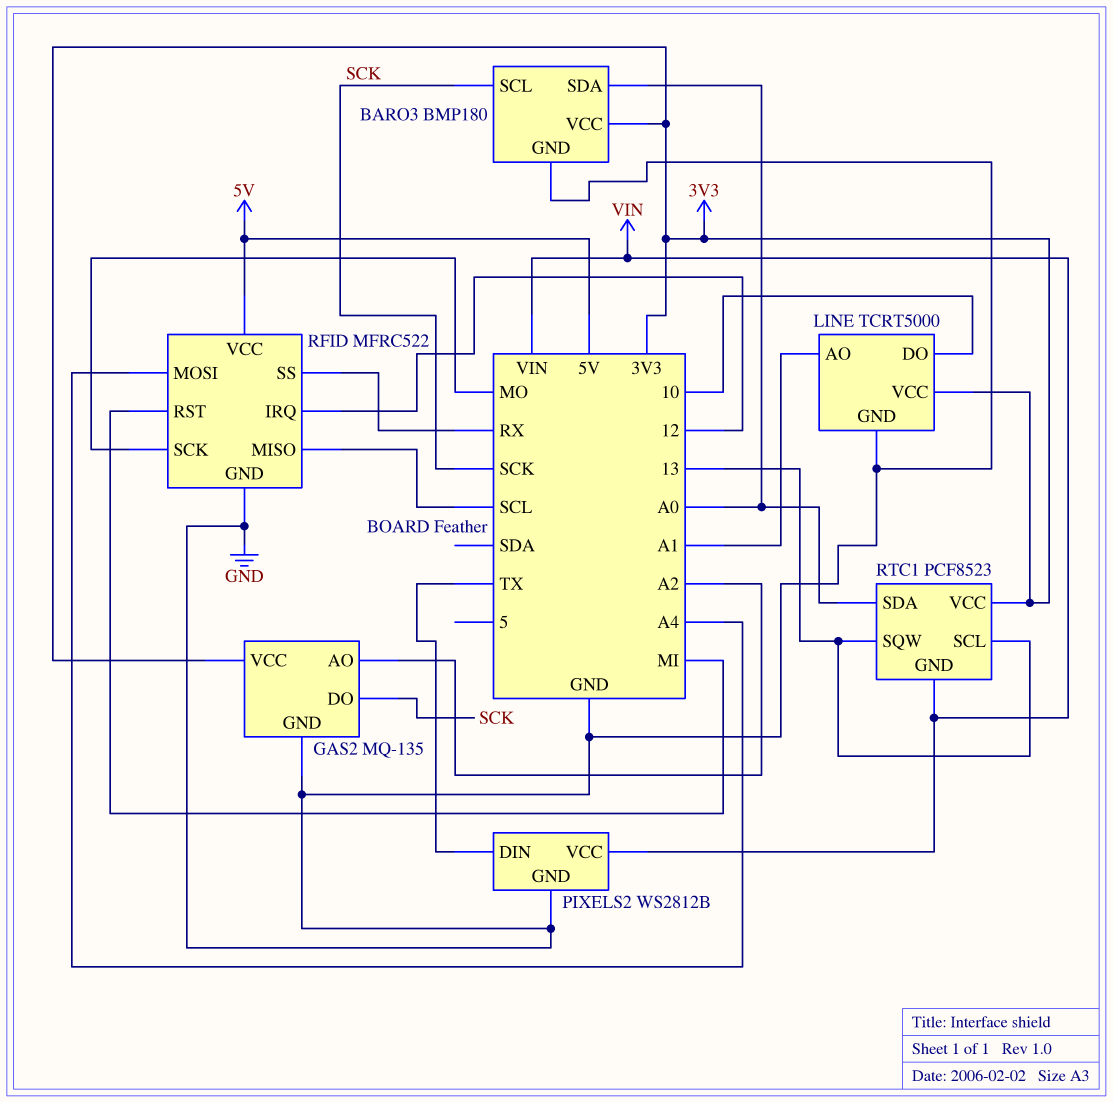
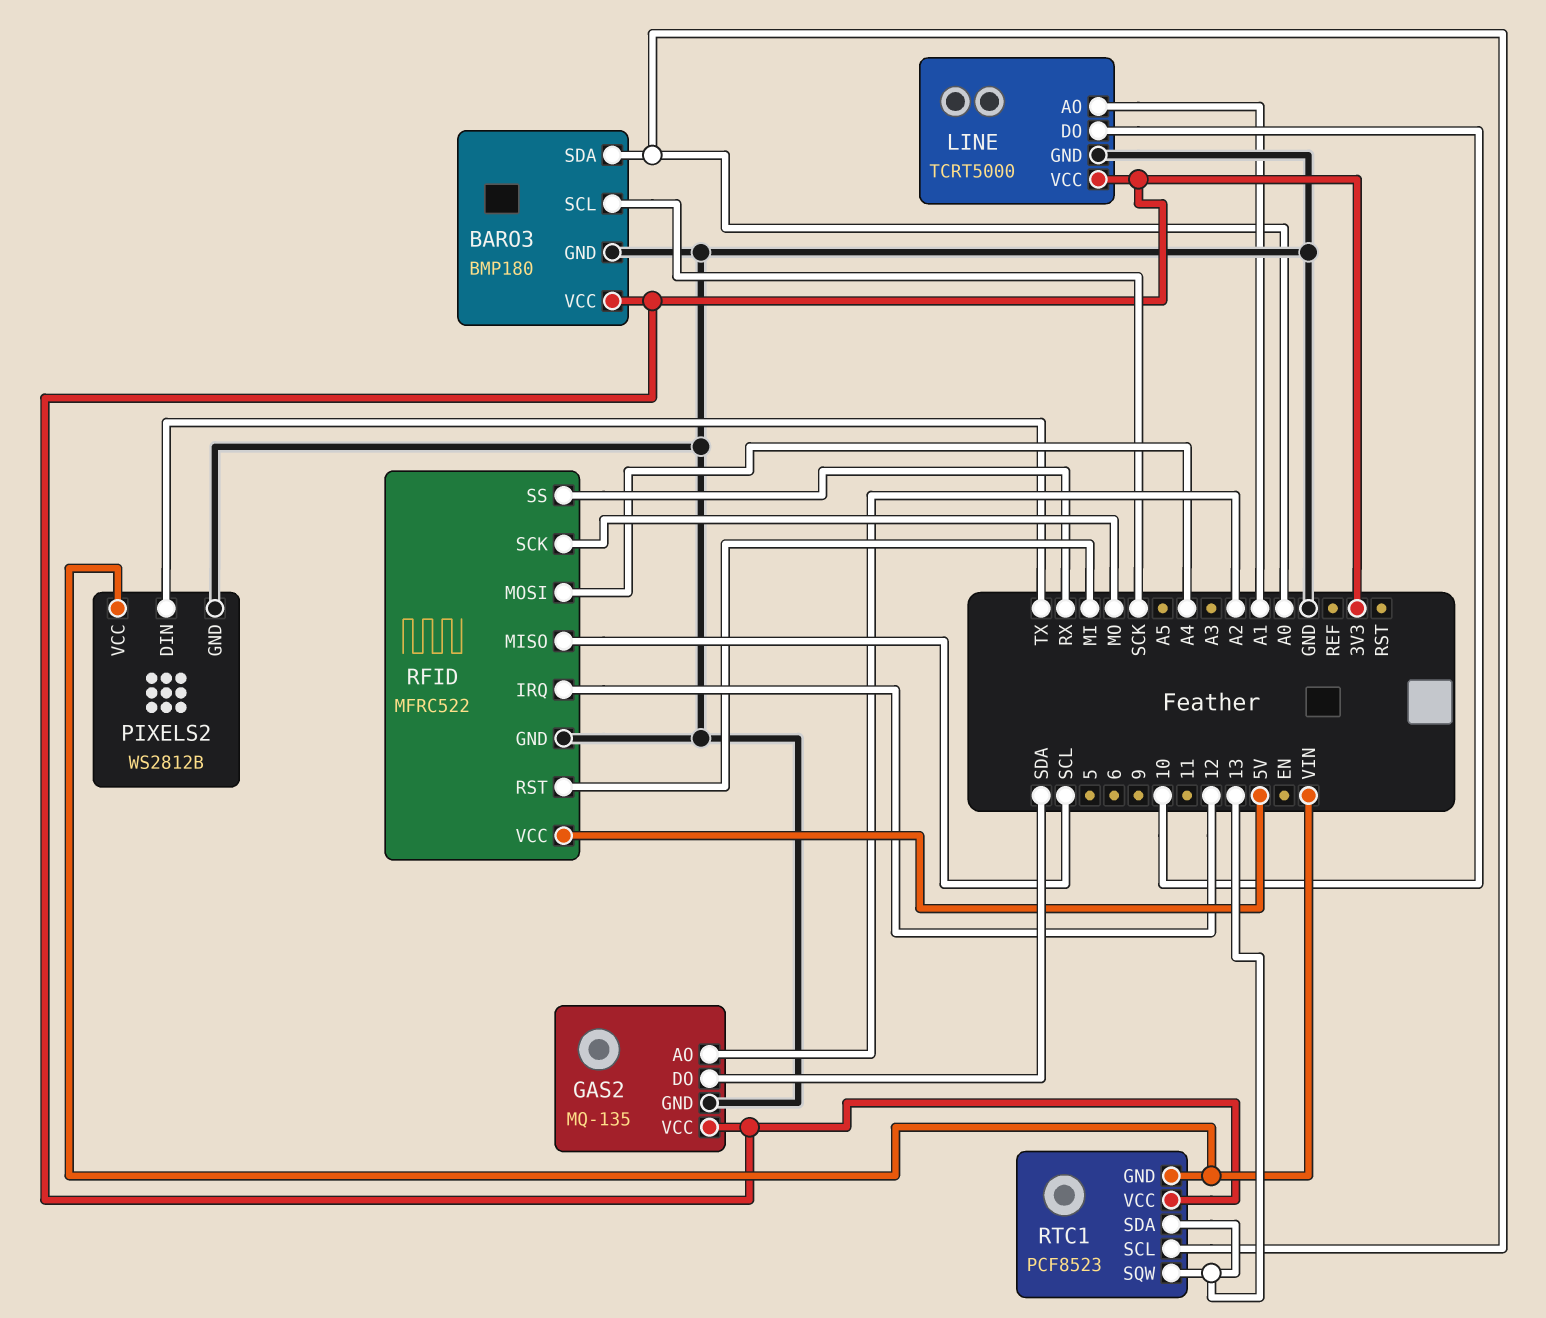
GAS2 pin DO: SCK -> SDA
RTC1 pin SCL: 13 -> A0
RTC1 pin SDA: A0 -> 13

